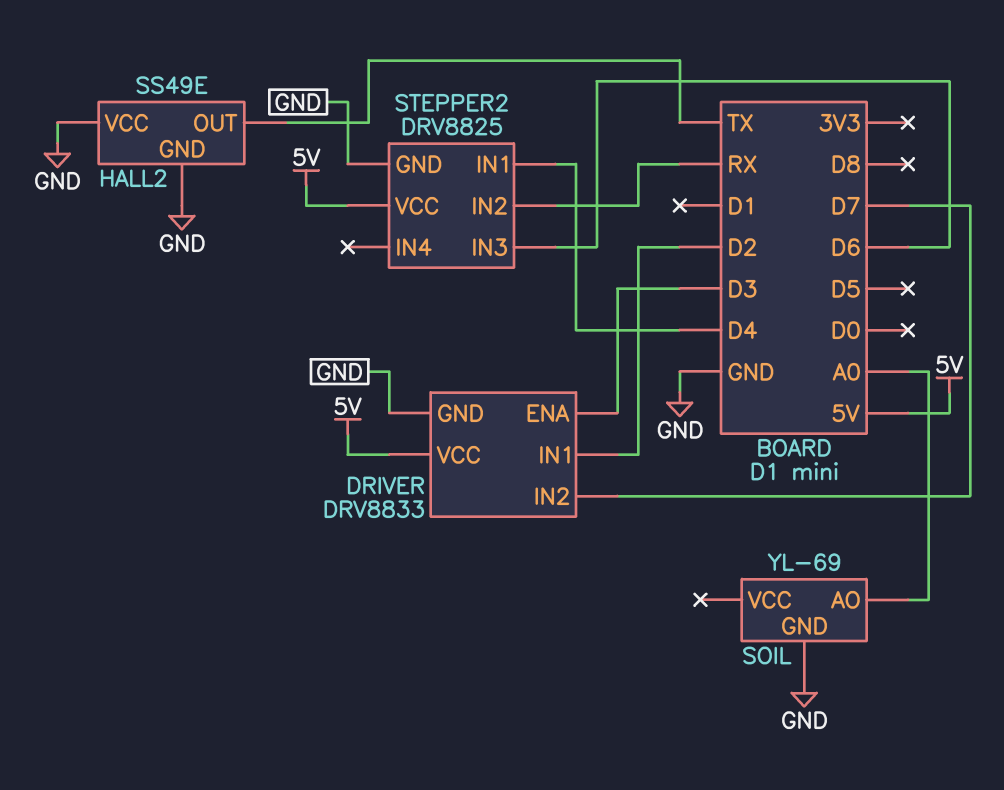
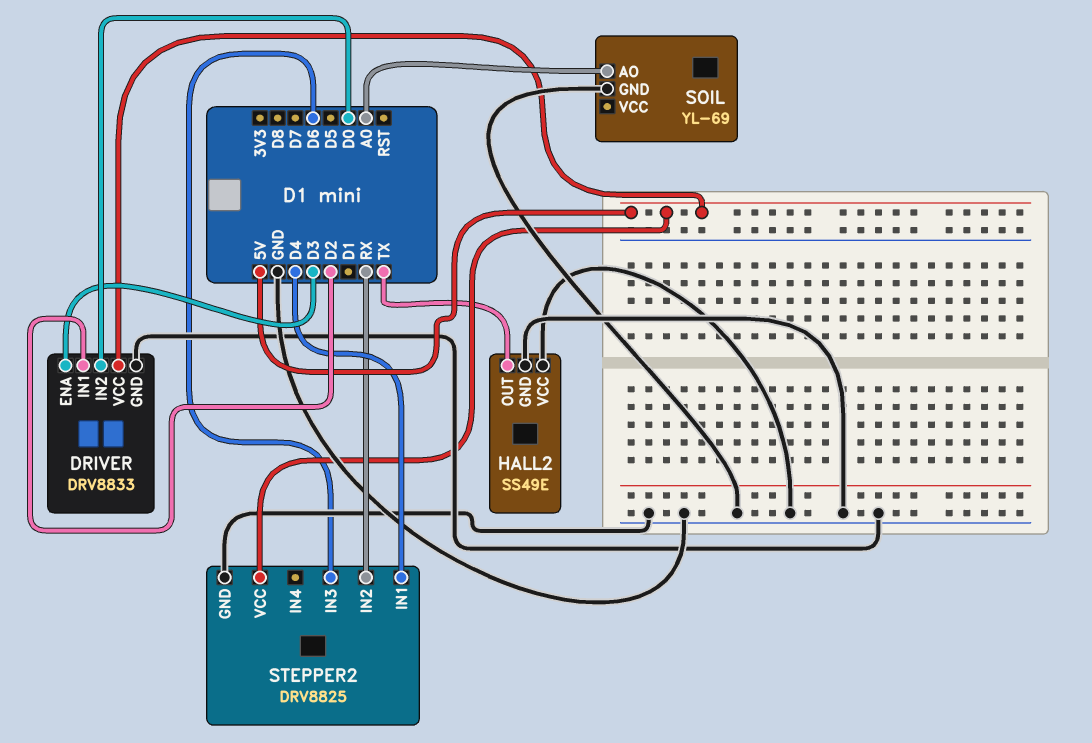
DRIVER pin IN2: D7 -> D0

